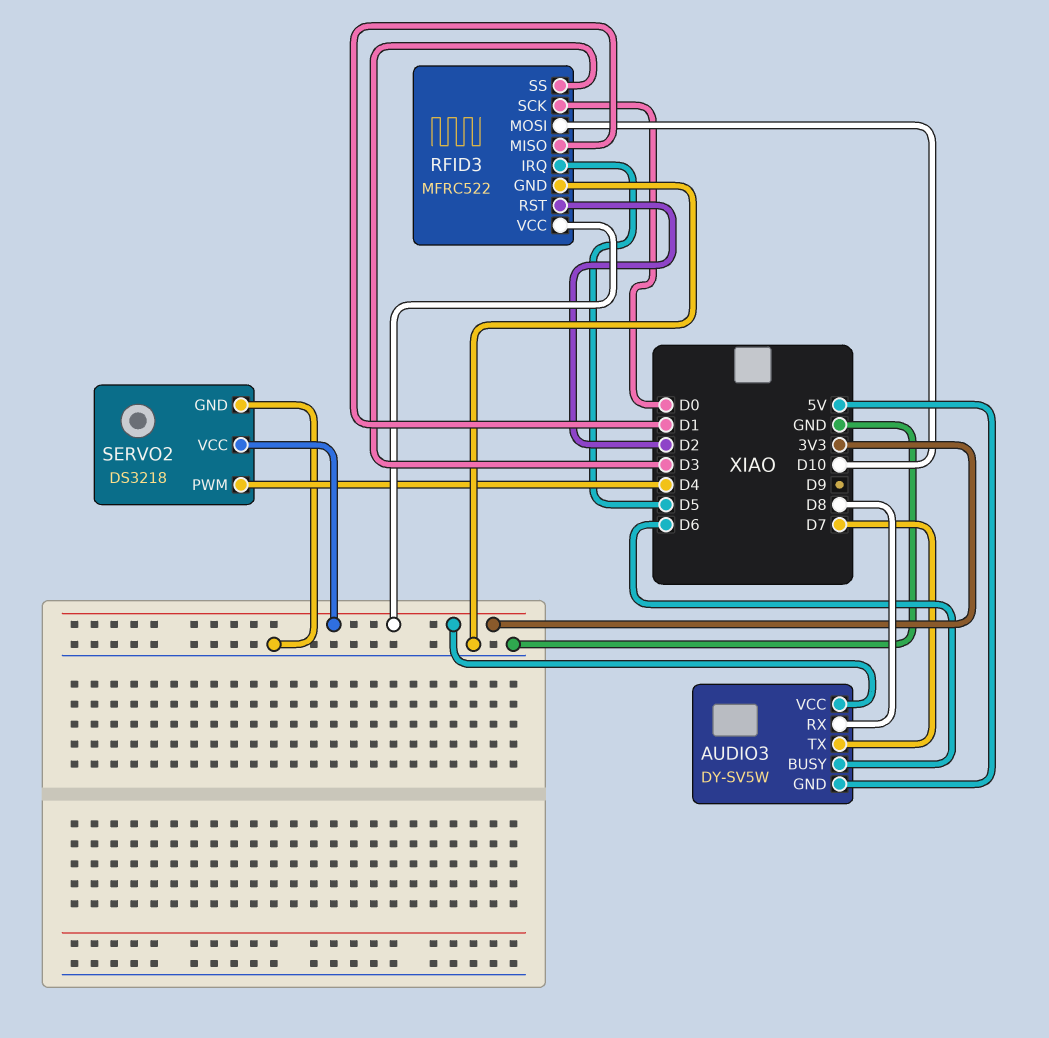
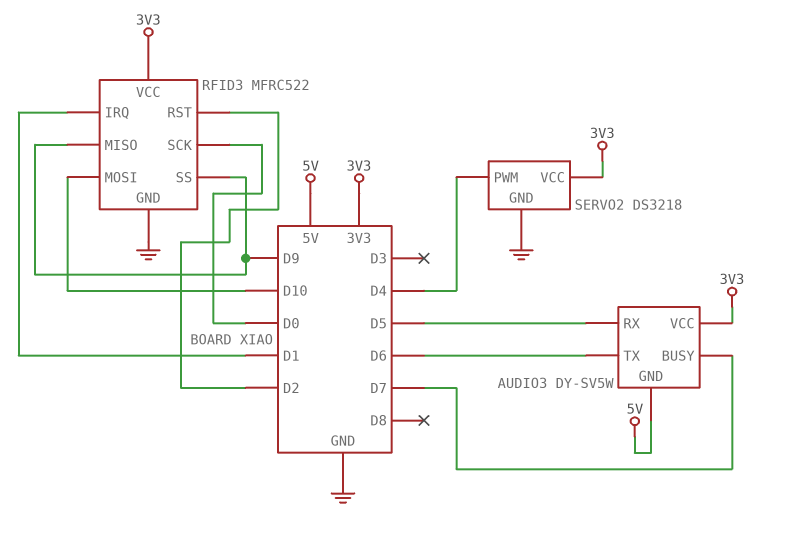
AUDIO3 pin BUSY: D6 -> D7
AUDIO3 pin RX: D8 -> D5
AUDIO3 pin TX: D7 -> D6
RFID3 pin IRQ: D5 -> D1
RFID3 pin MISO: D1 -> D9
RFID3 pin SS: D3 -> D9

